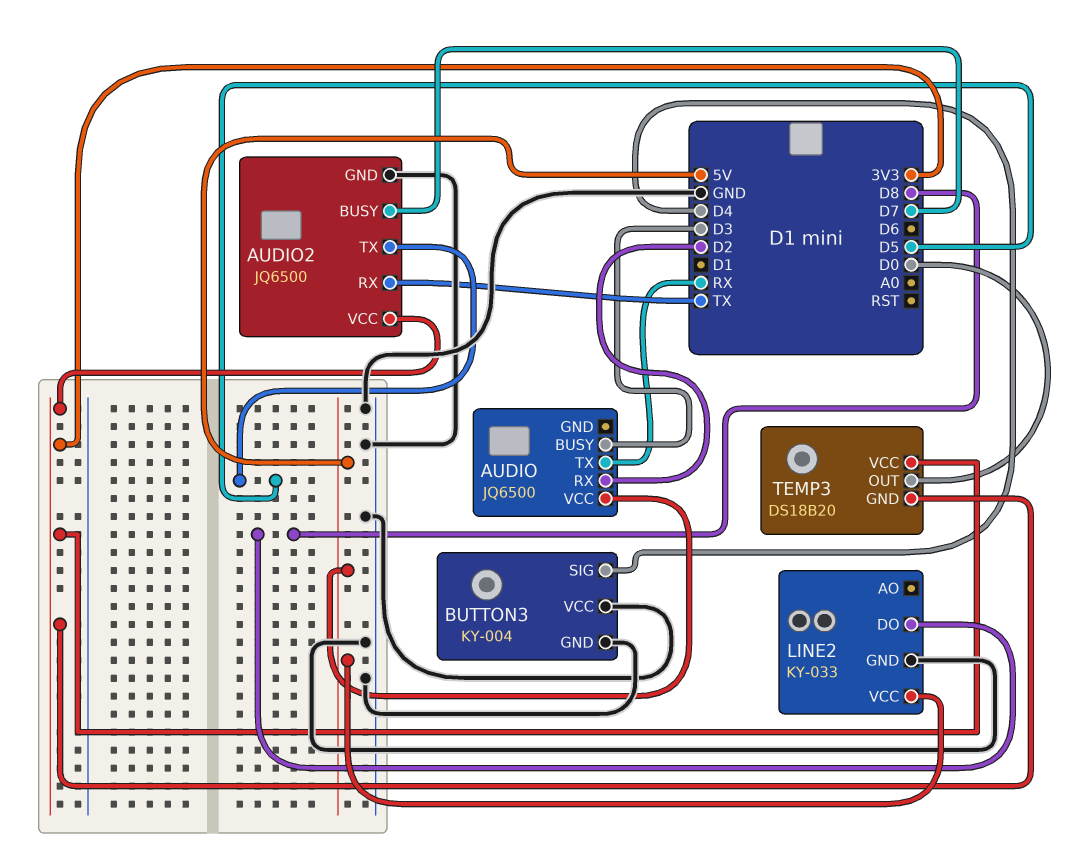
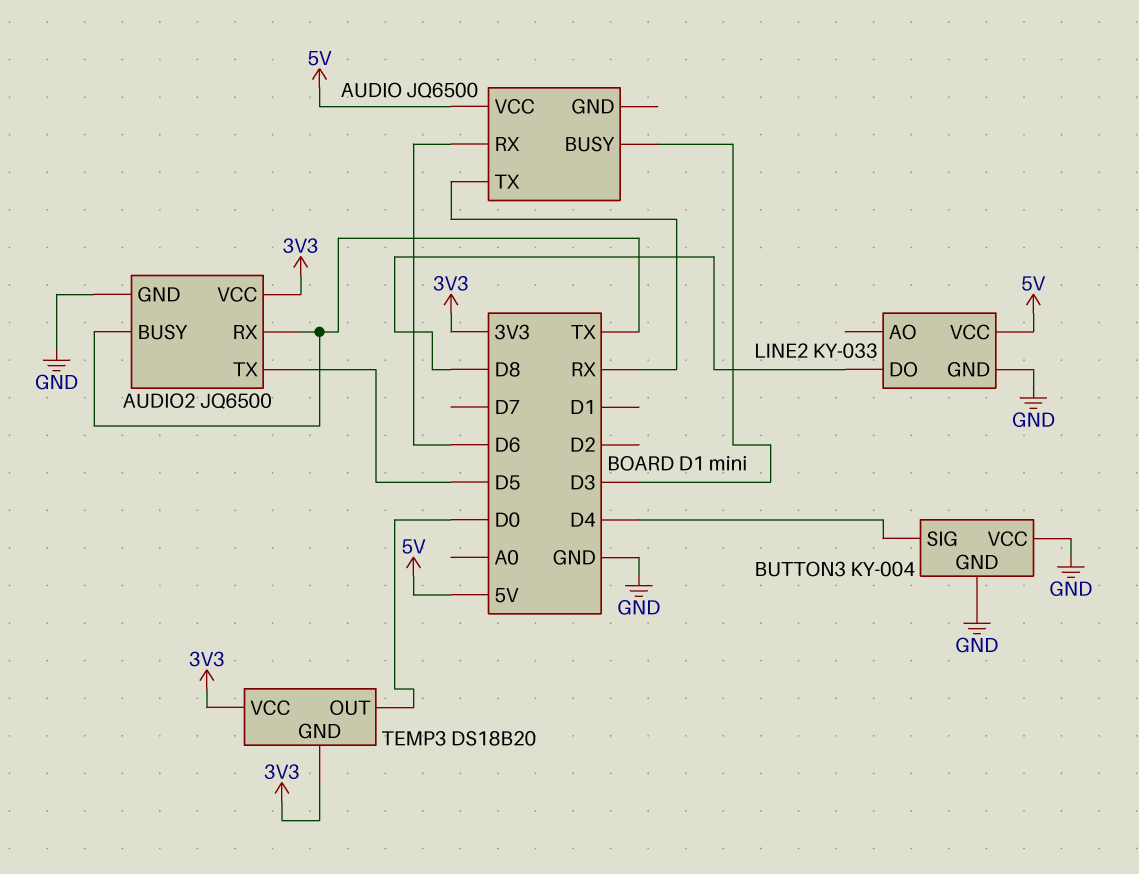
AUDIO pin RX: D2 -> D6
AUDIO2 pin BUSY: D7 -> TX

